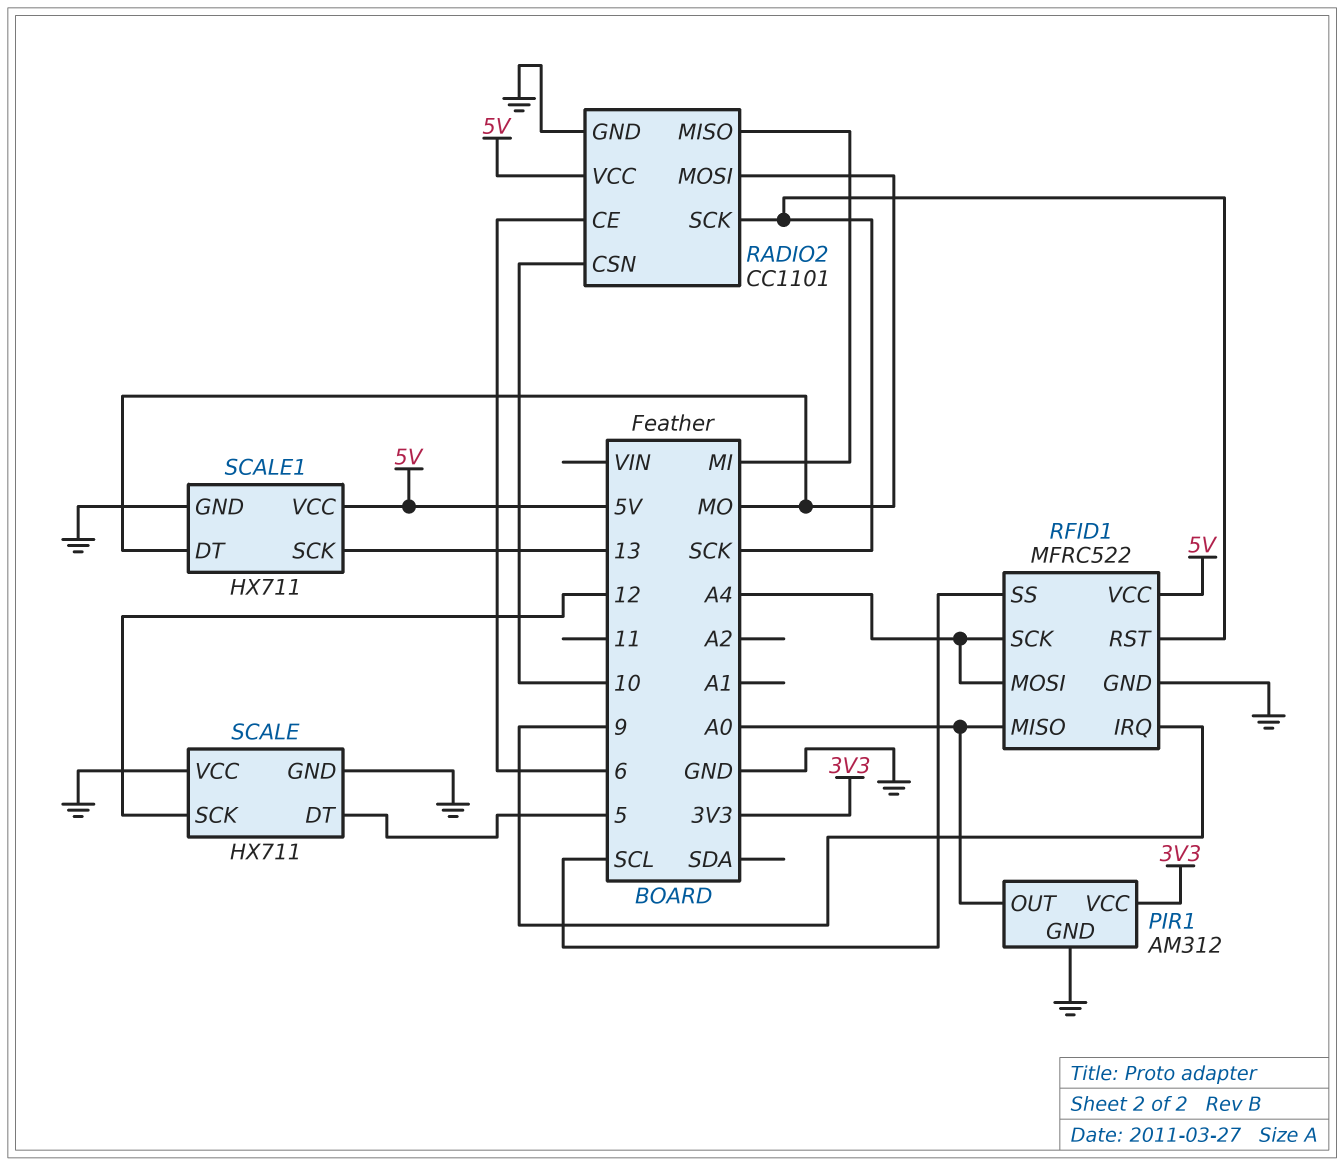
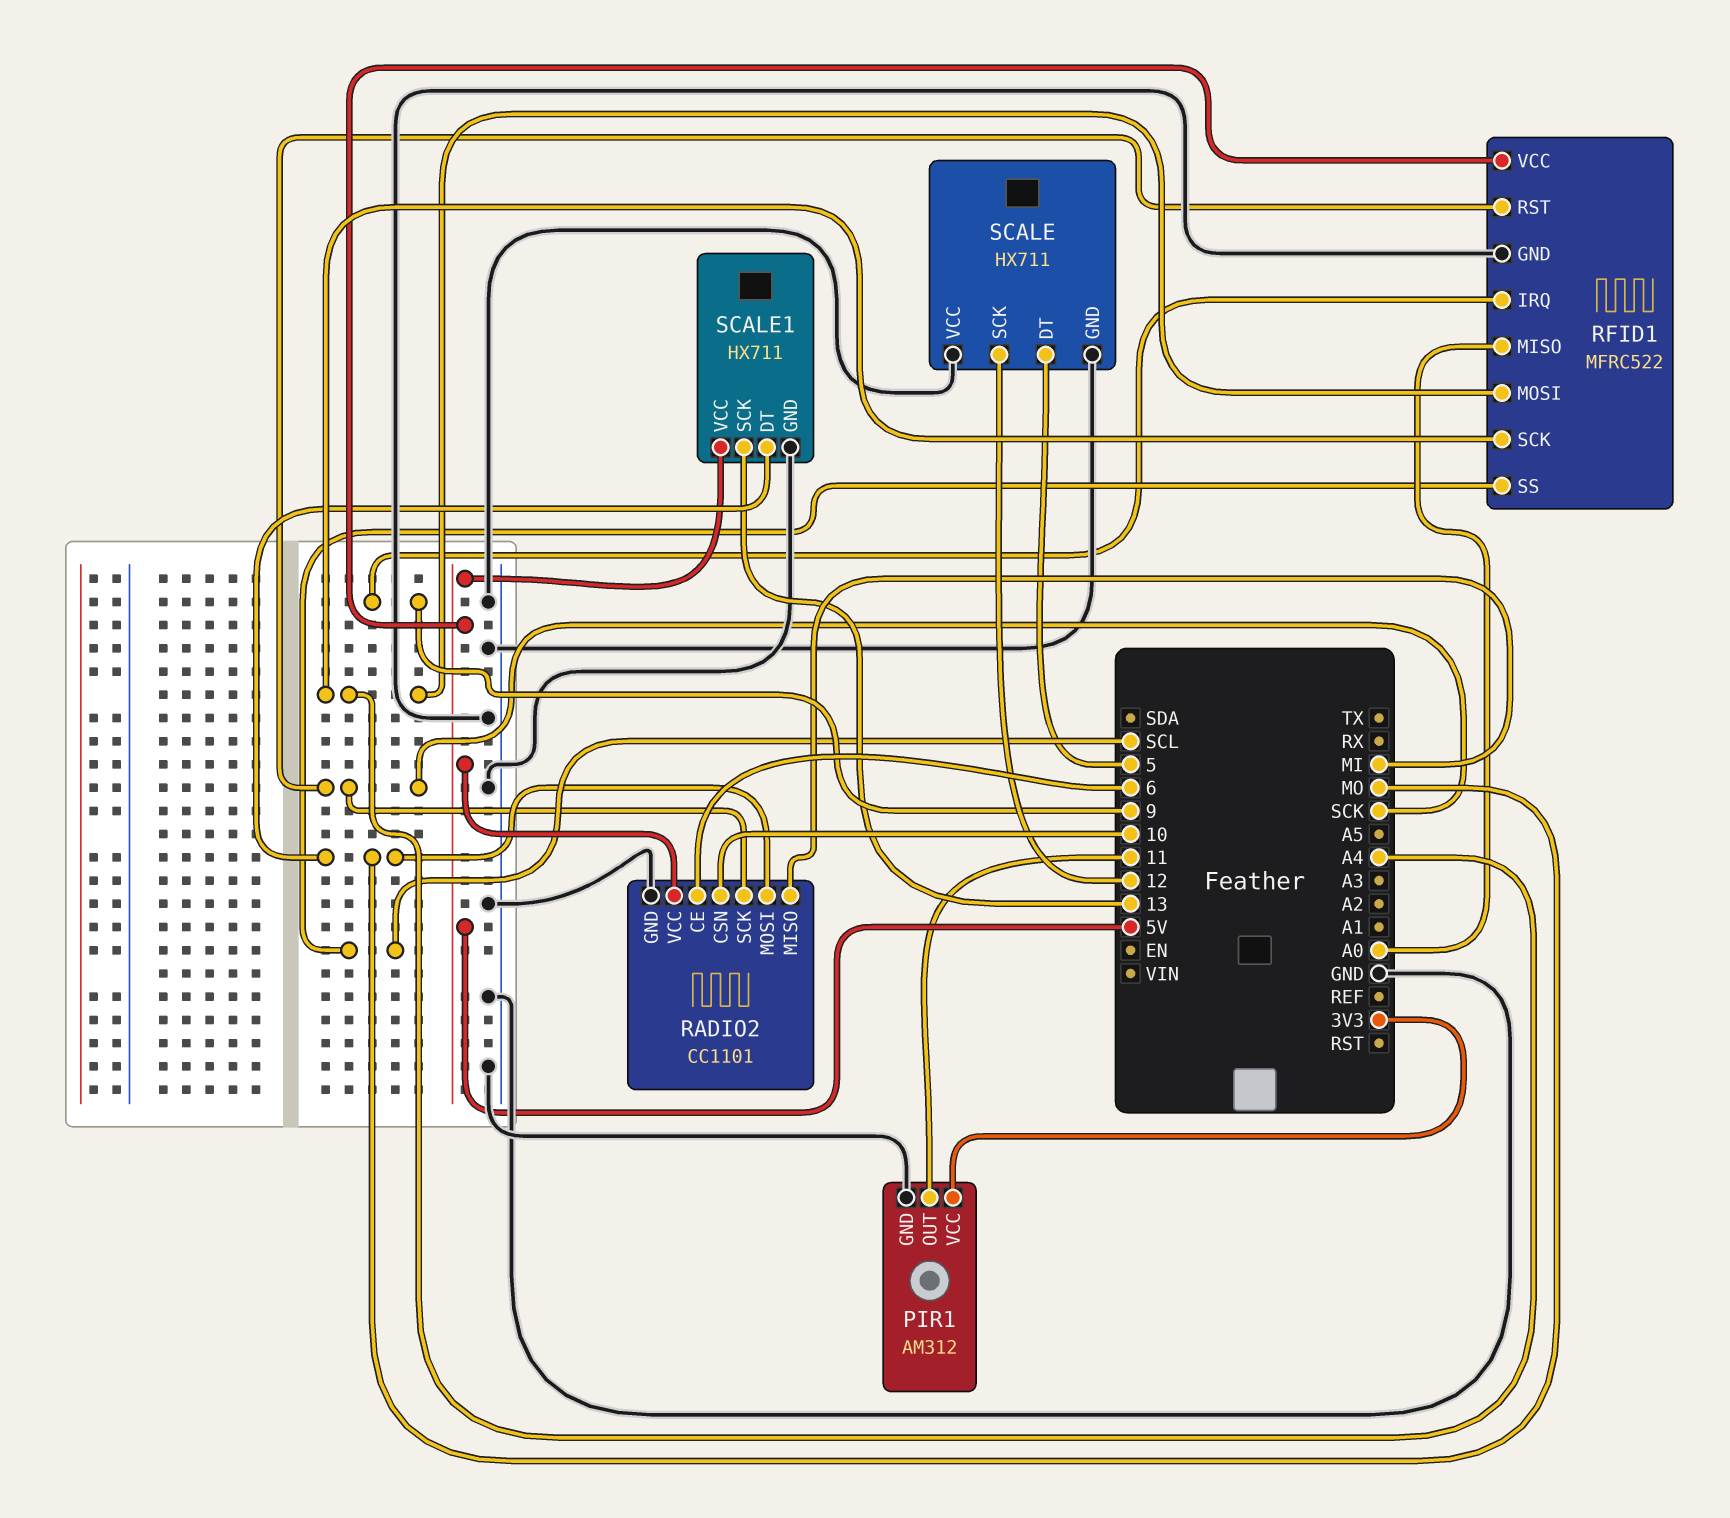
PIR1 pin OUT: A0 -> 11

